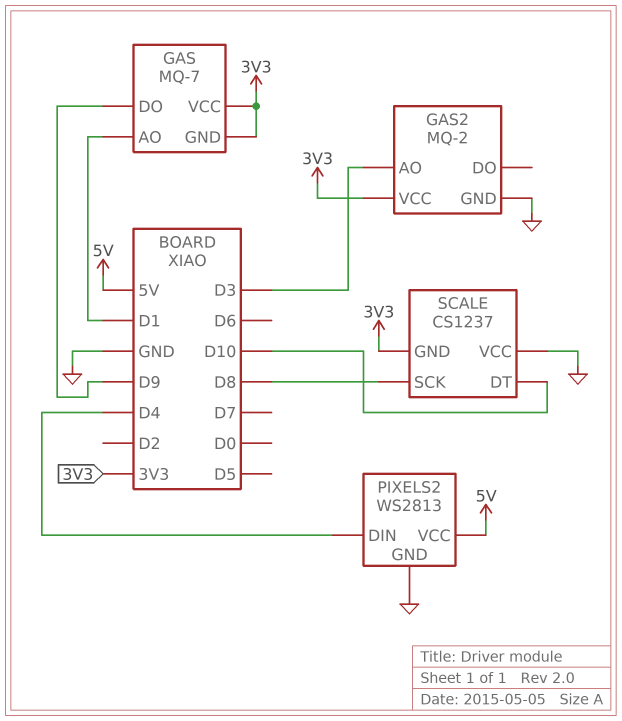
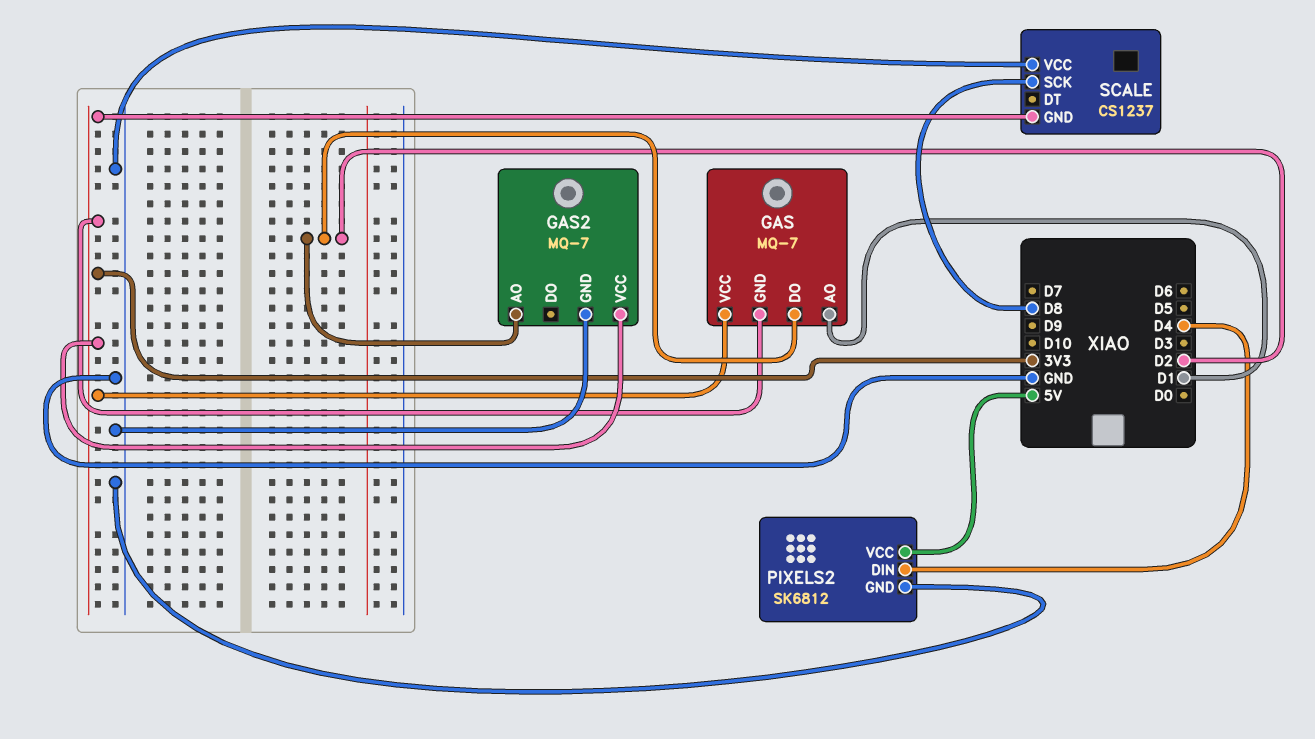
GAS pin DO: D9 -> D2
GAS2: MQ-2 -> MQ-7
GAS2 pin AO: D3 -> D2
PIXELS2: WS2813 -> SK6812
SCALE pin DT: D10 -> none

